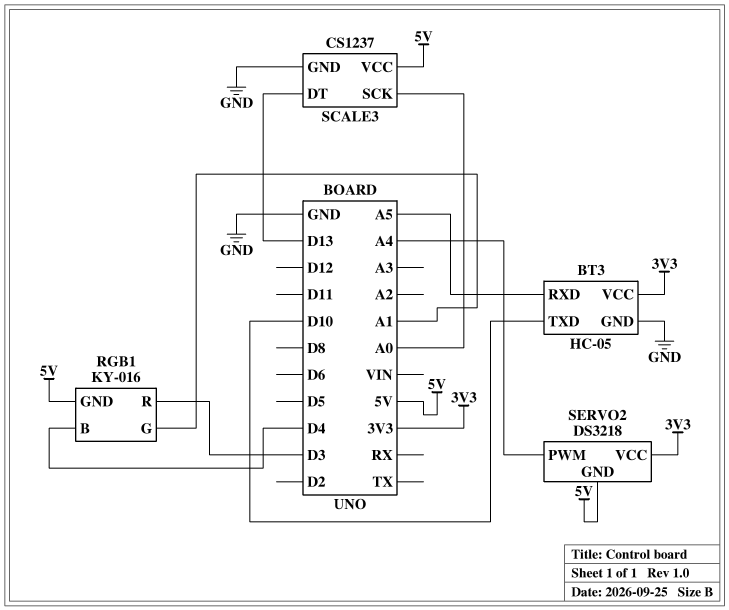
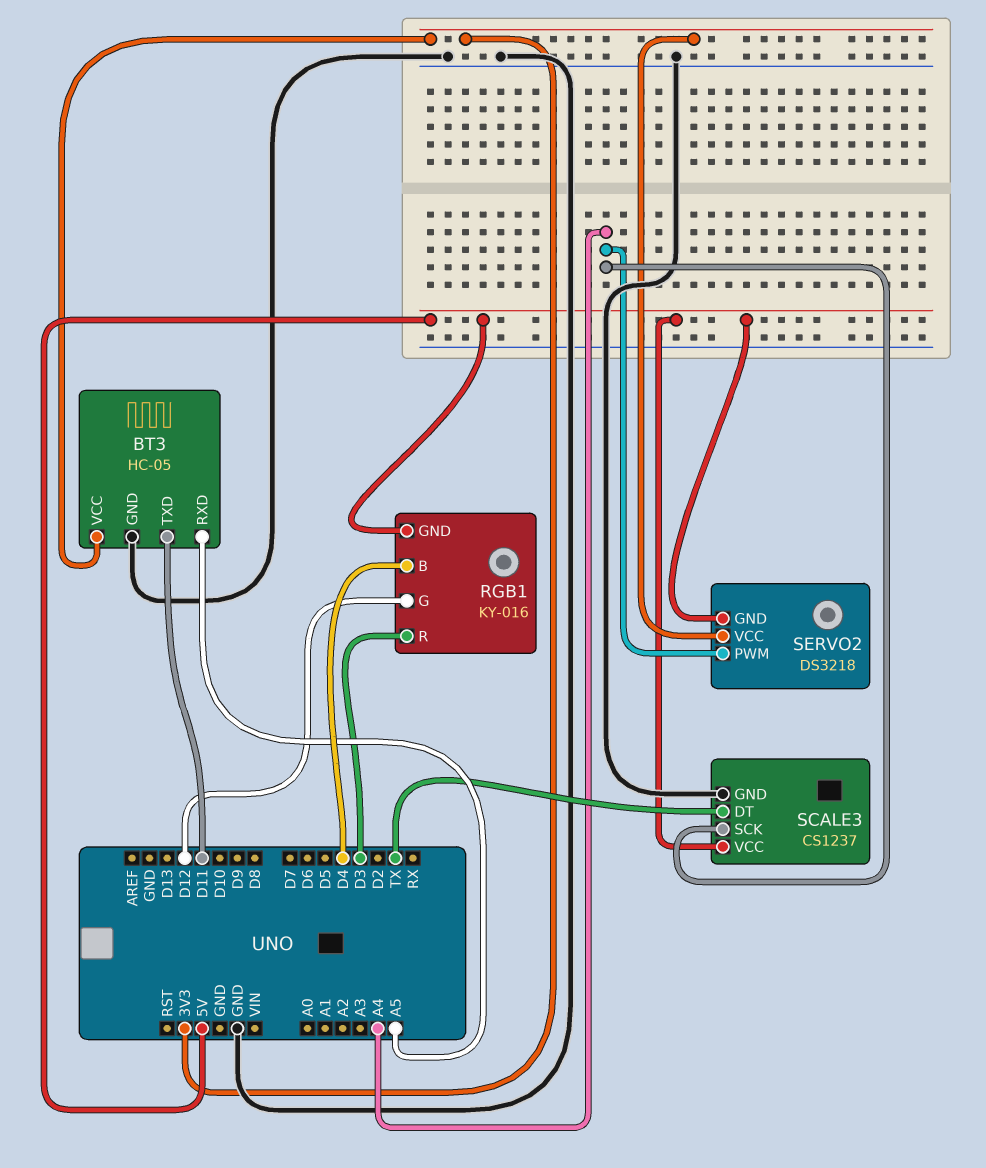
BT3 pin TXD: D10 -> D11
RGB1 pin G: A1 -> D12
SCALE3 pin DT: D13 -> TX
SCALE3 pin SCK: A0 -> A4

